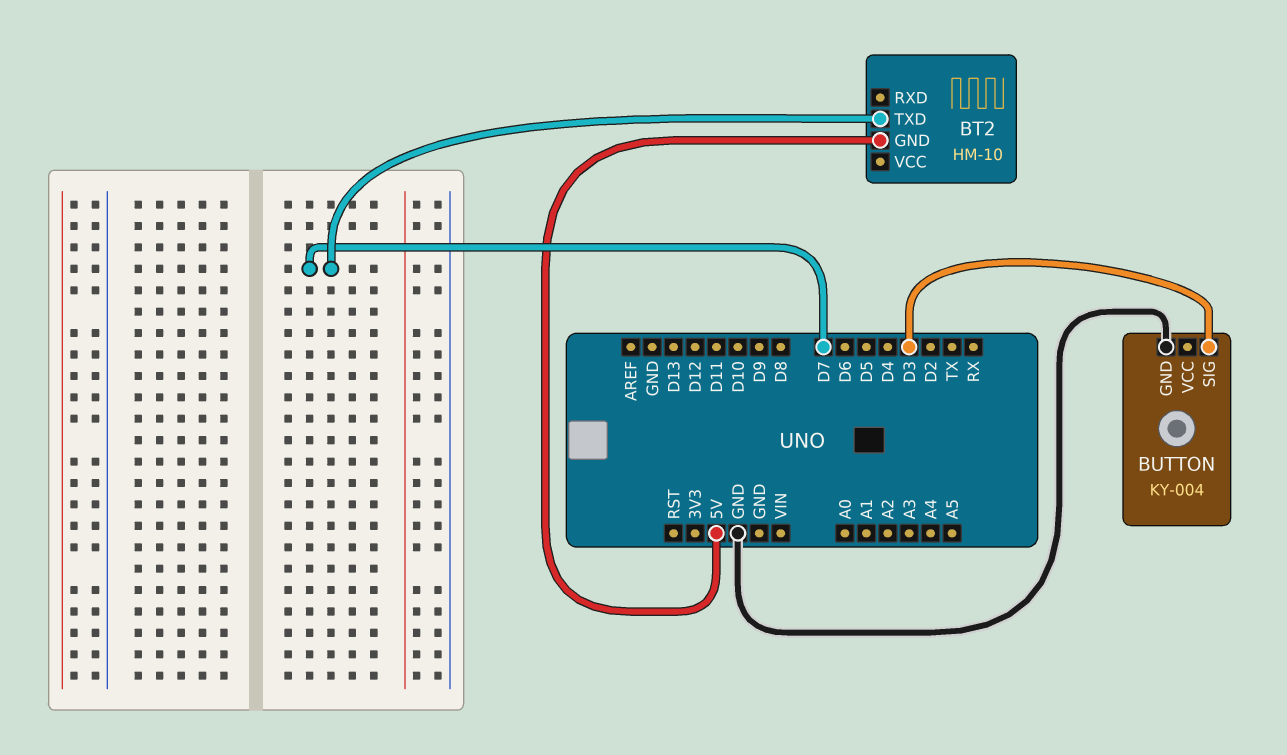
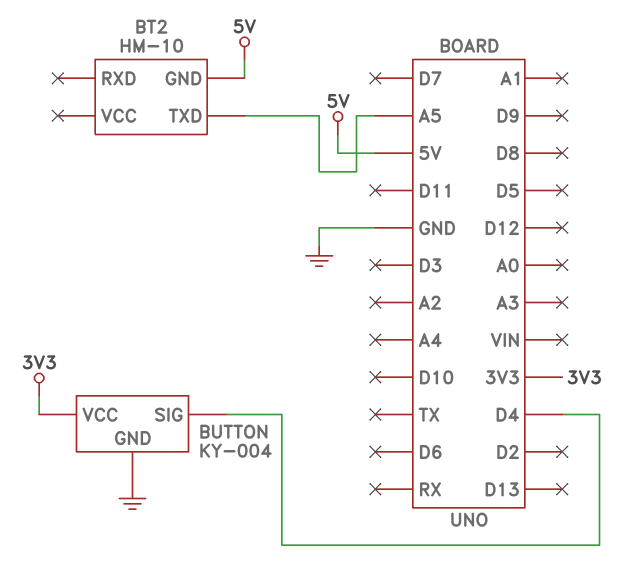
BT2 pin TXD: D7 -> A5
BUTTON pin SIG: D3 -> D4
BUTTON pin VCC: none -> 3V3

